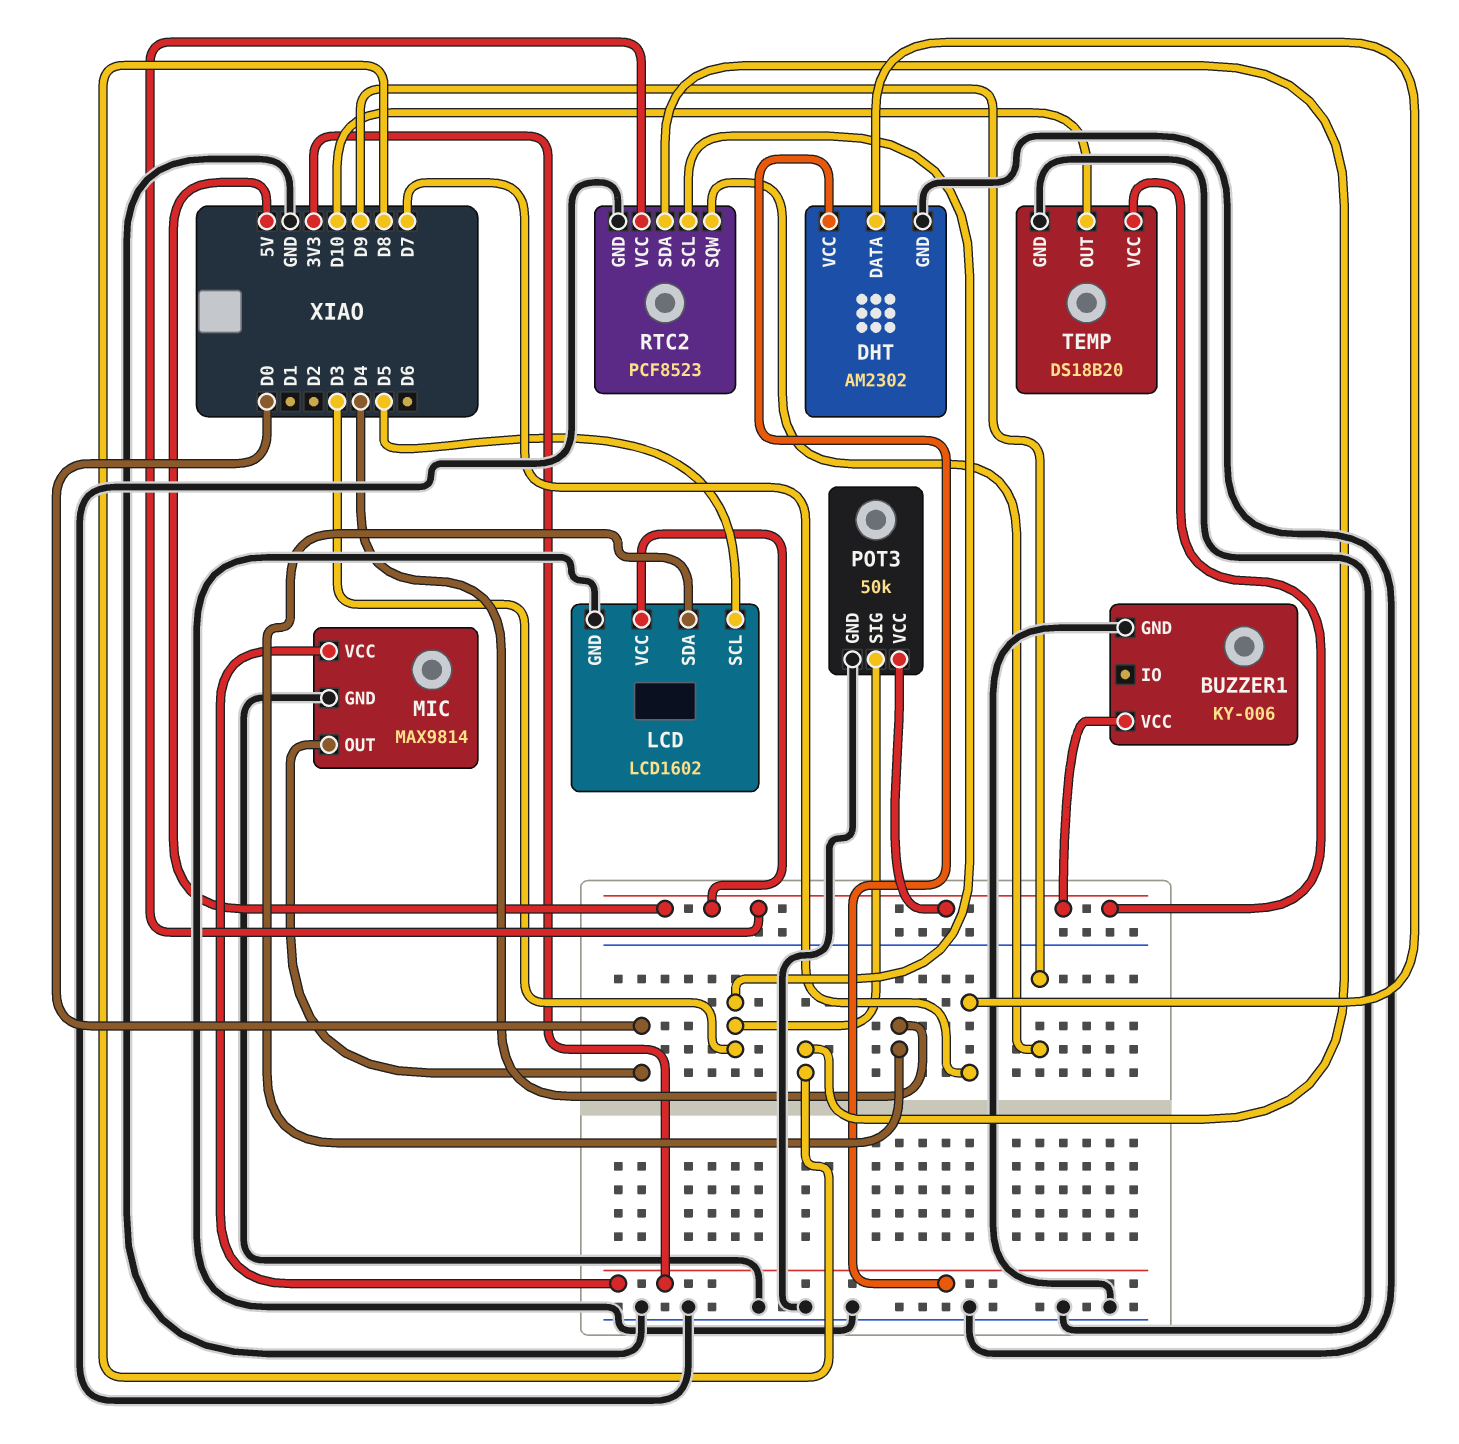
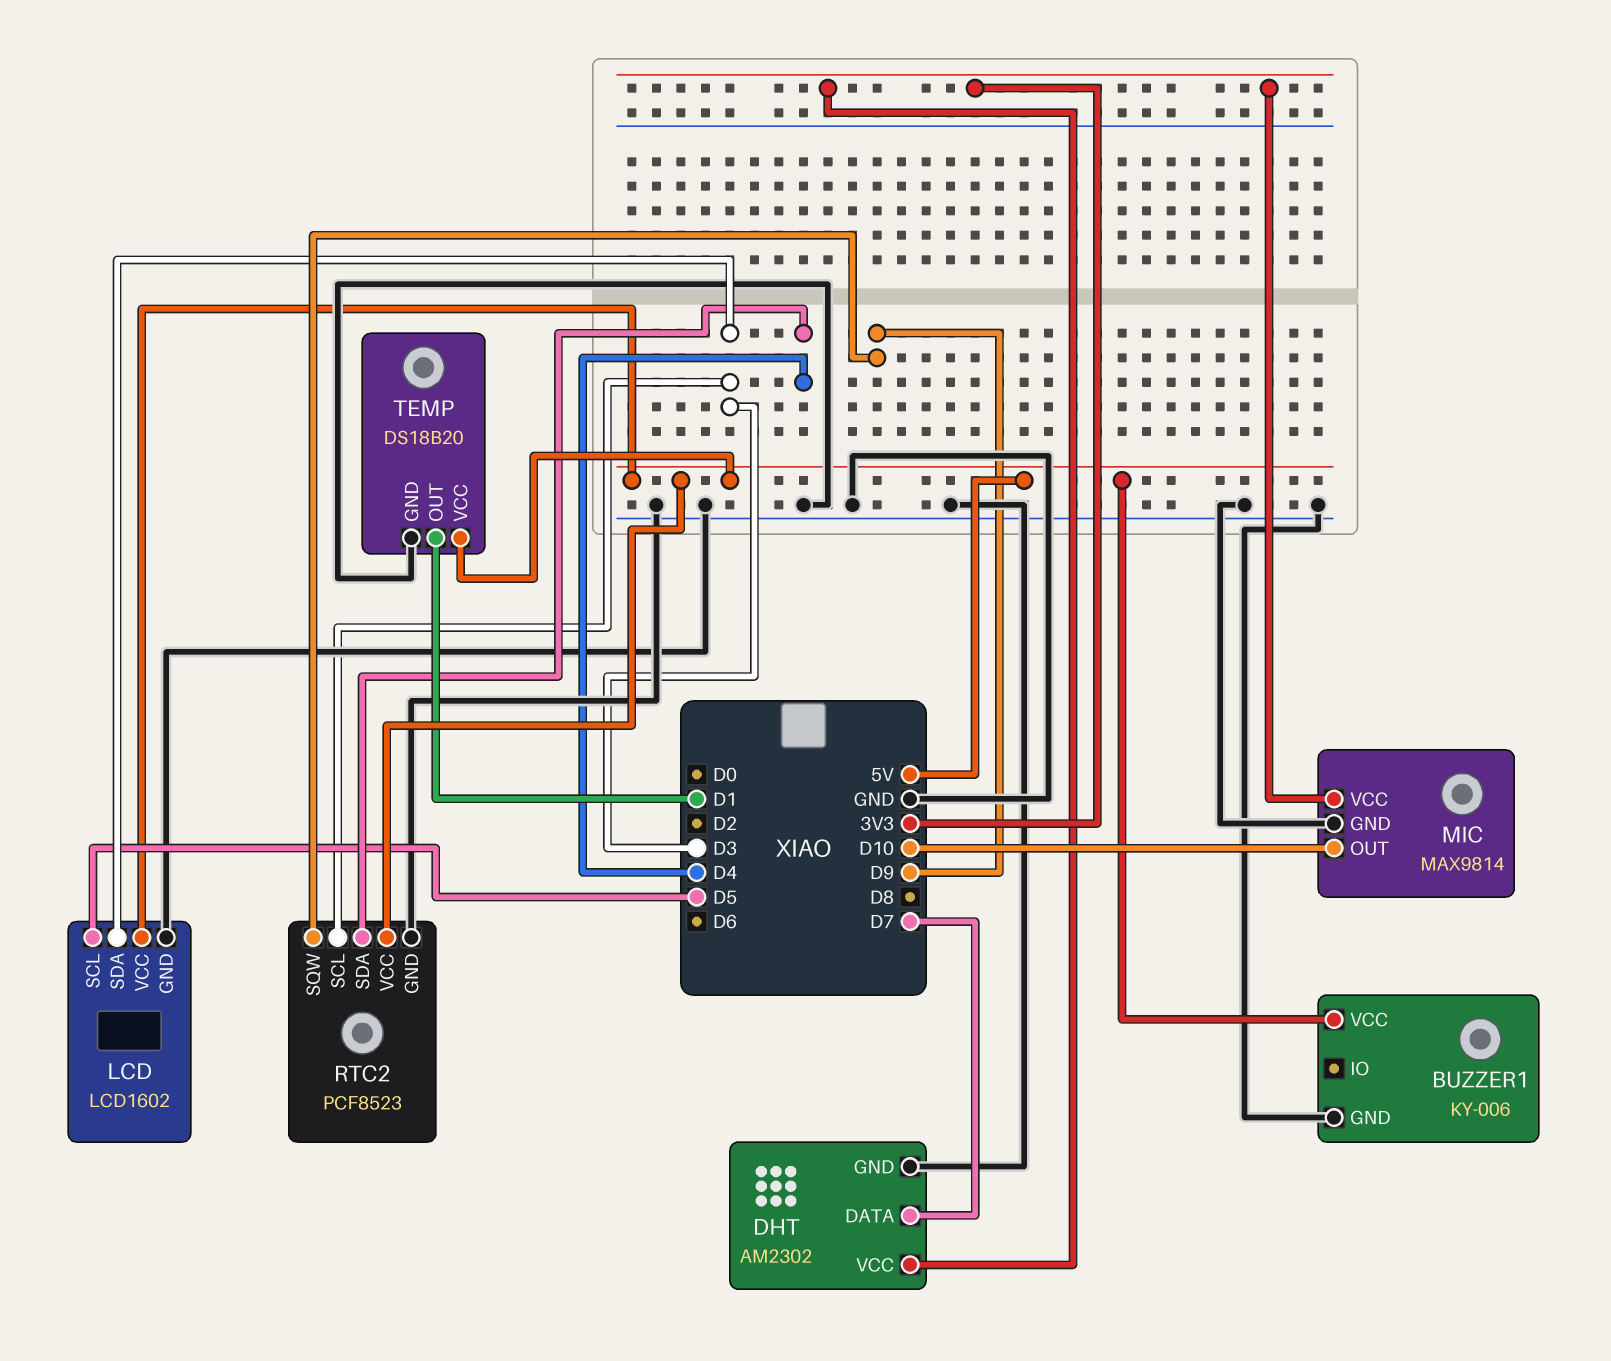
LCD pin SDA: D4 -> D3
MIC pin OUT: D0 -> D10
POT3: 50k -> none
POT3 pin GND: GND -> none
POT3 pin SIG: D3 -> none
POT3 pin VCC: 5V -> none
RTC2 pin SDA: D8 -> D4
TEMP pin OUT: D10 -> D1

